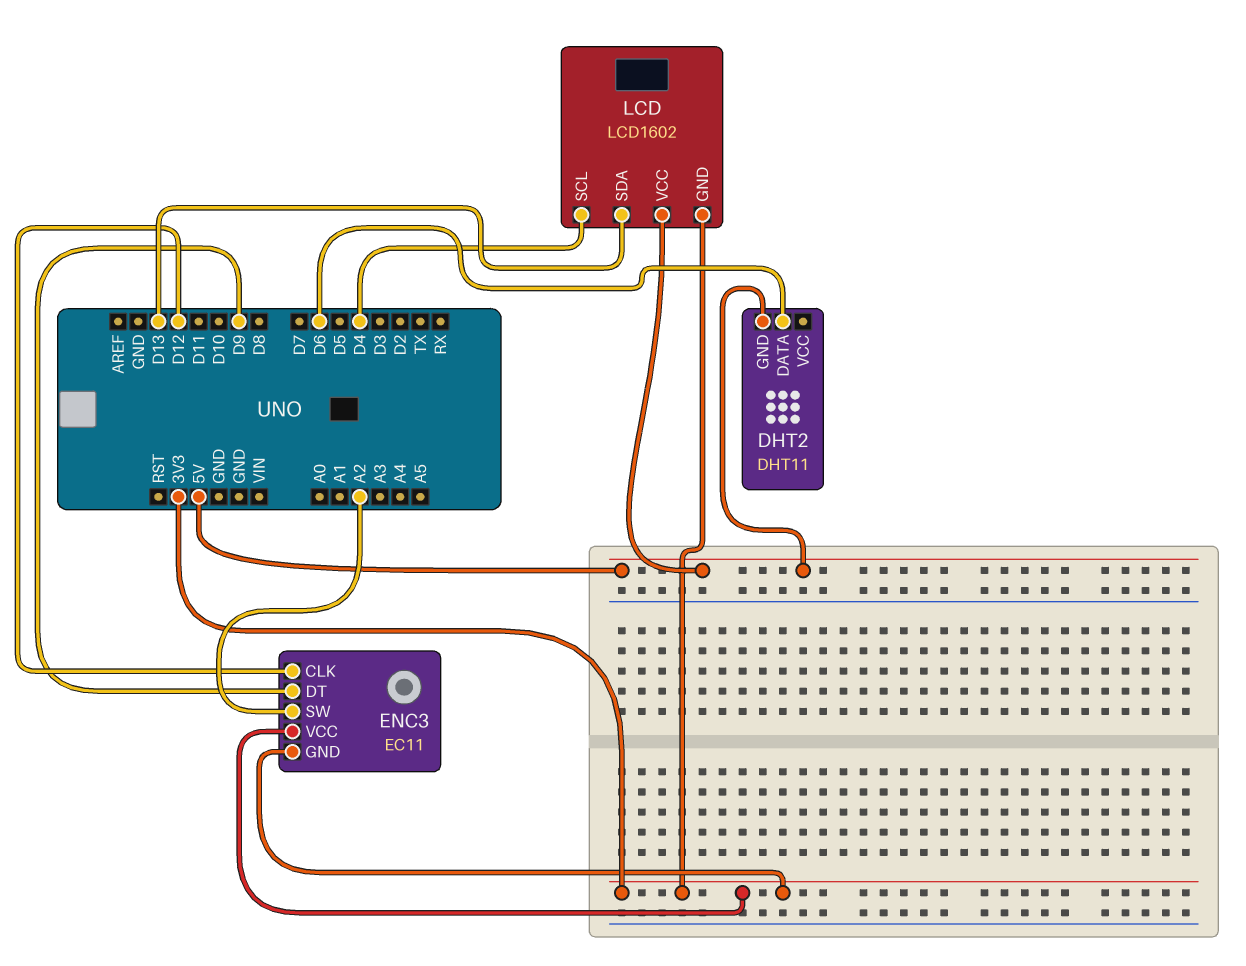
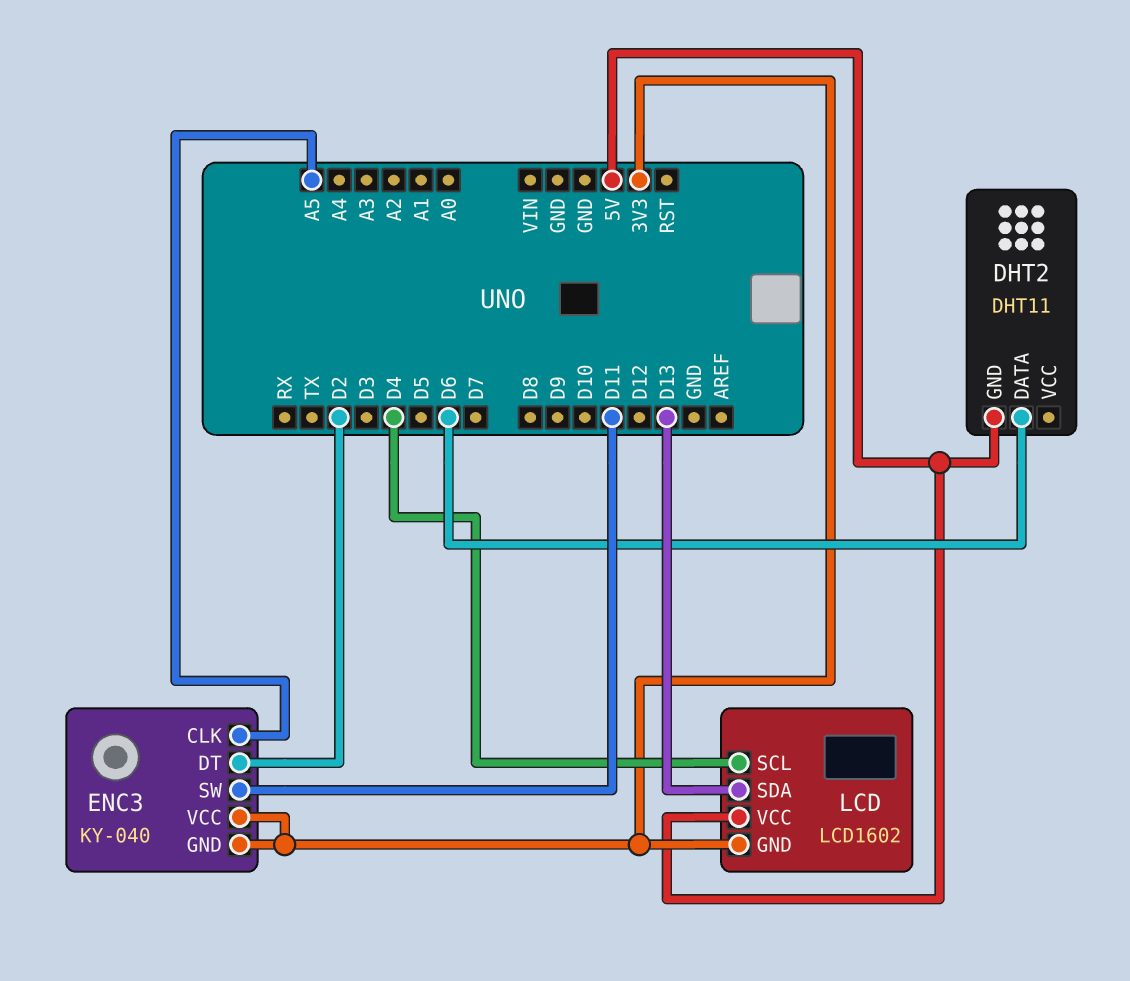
ENC3: EC11 -> KY-040
ENC3 pin CLK: D12 -> A5
ENC3 pin DT: D9 -> D2
ENC3 pin SW: A2 -> D11

